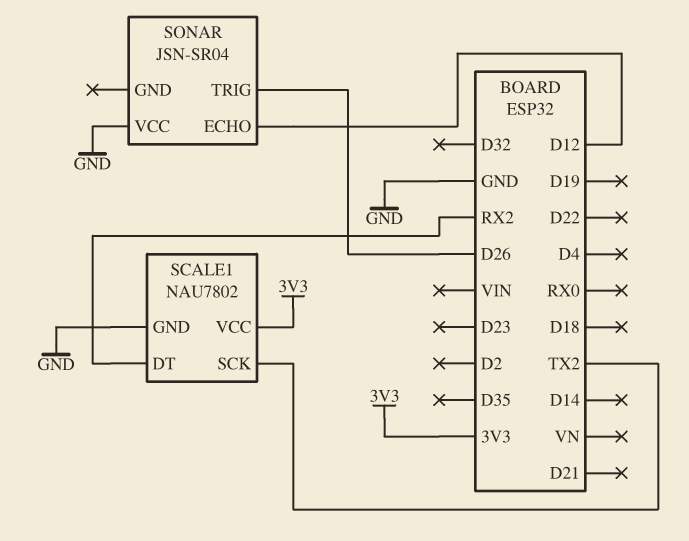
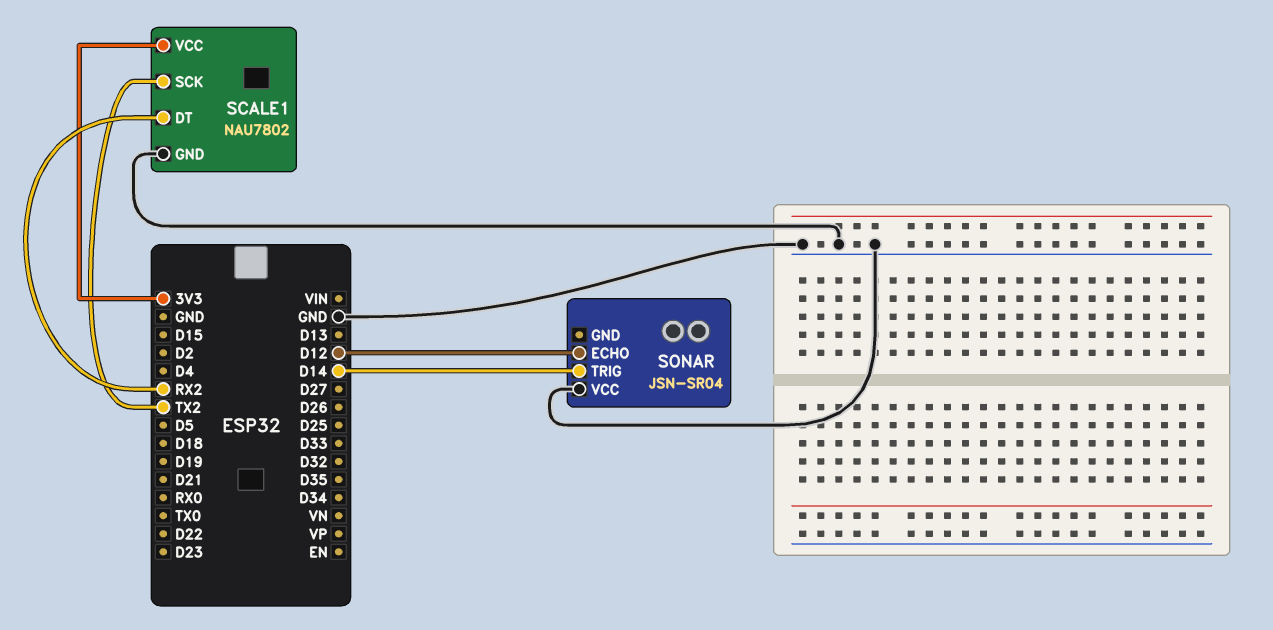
SONAR pin TRIG: D26 -> D14

